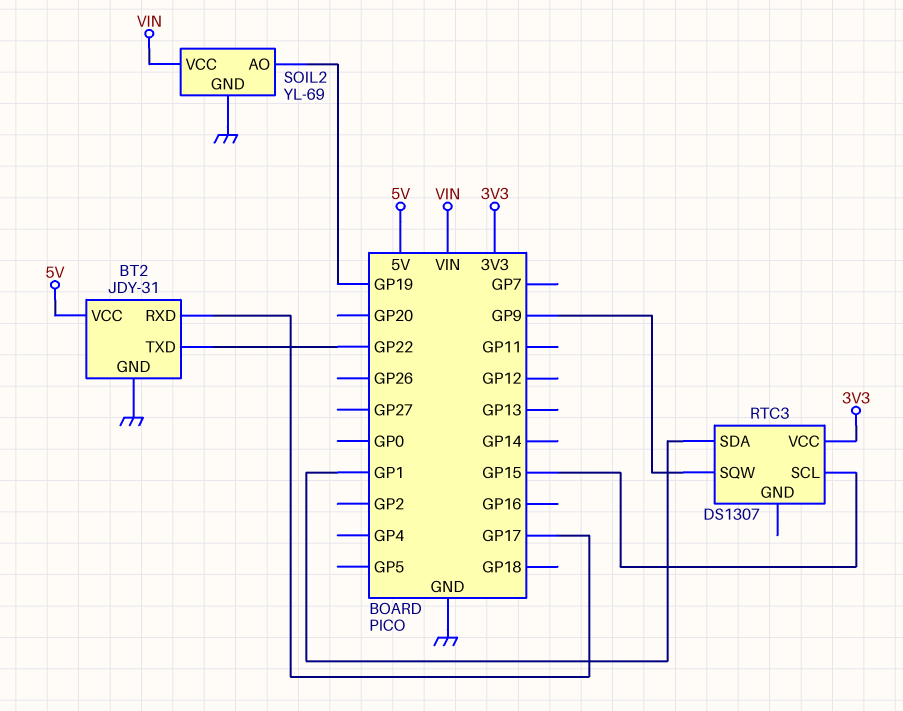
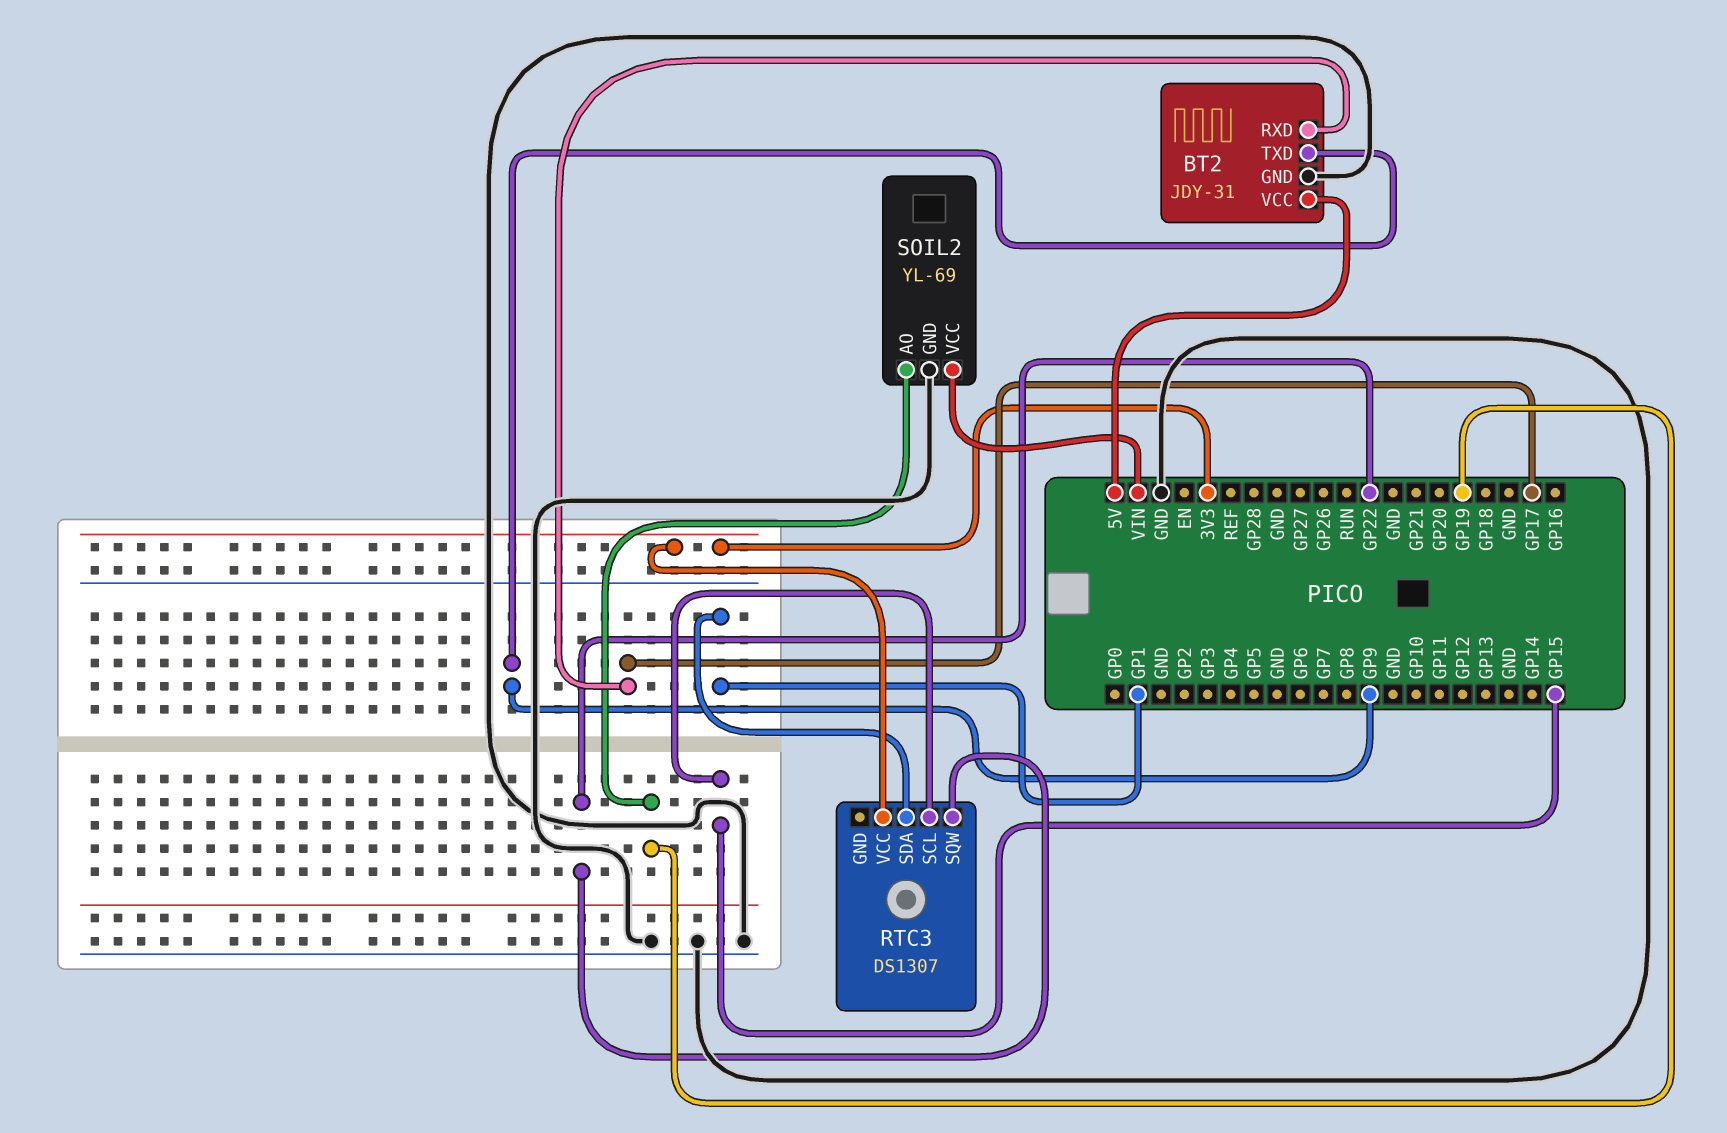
BT2 pin TXD: GP22 -> GP9
RTC3 pin SQW: GP9 -> GP22

